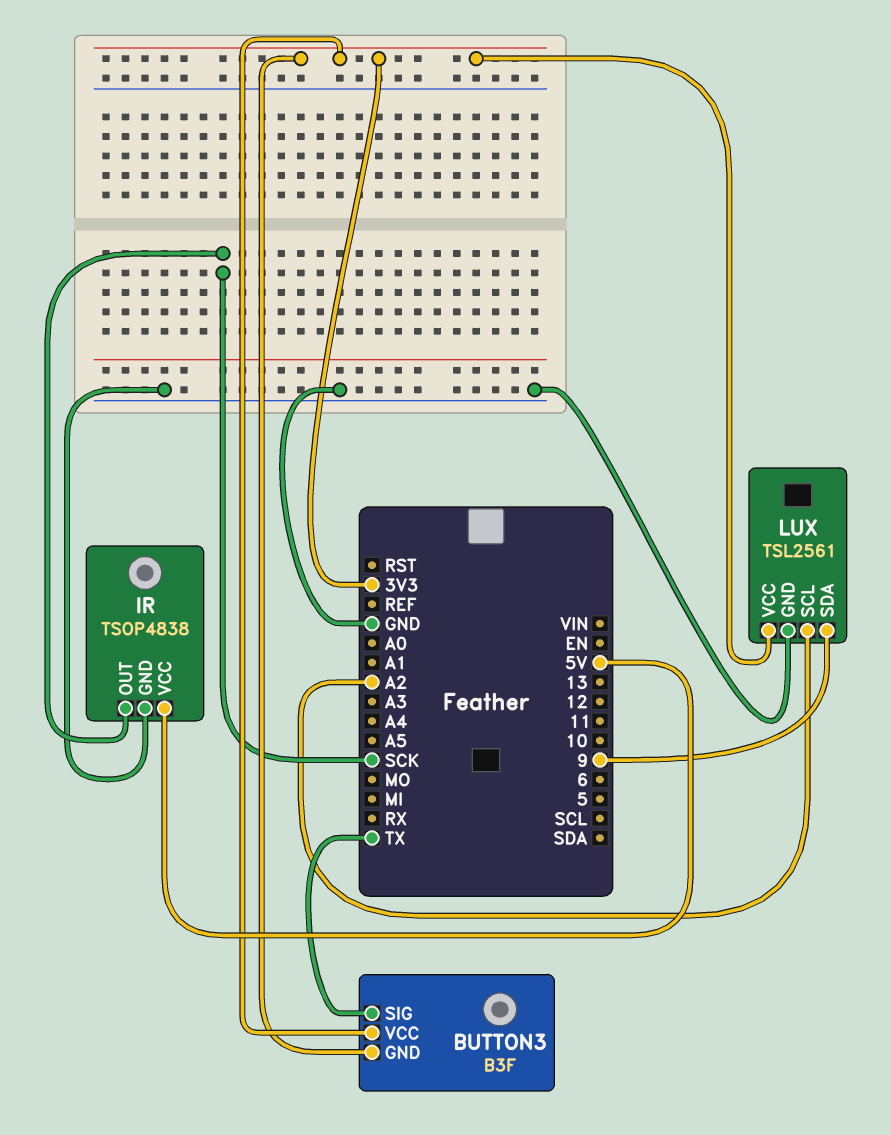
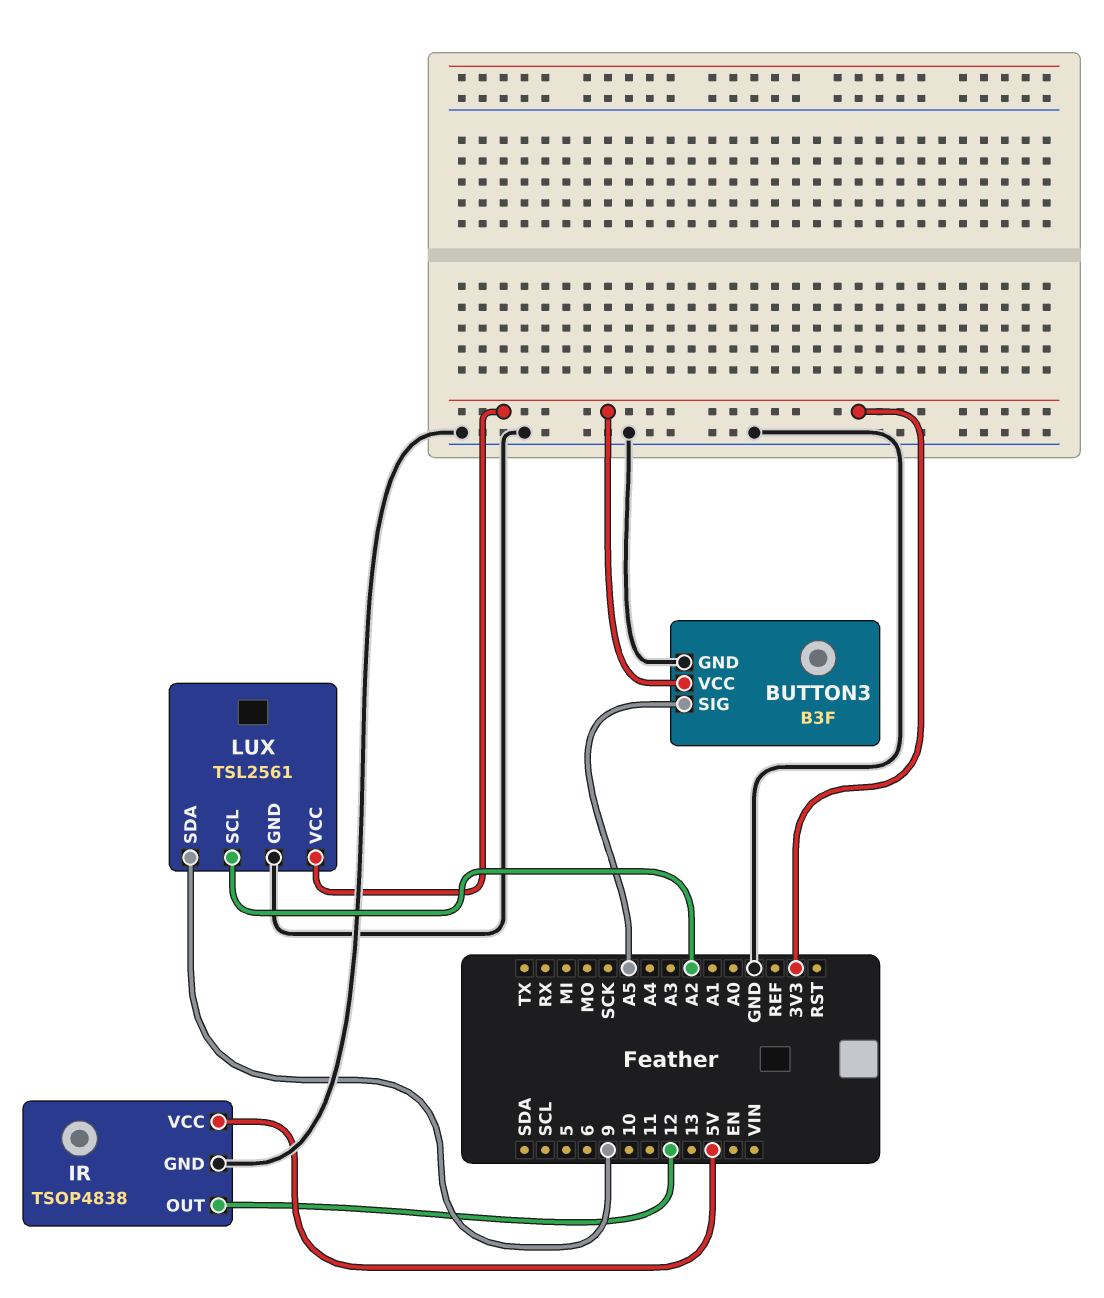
BUTTON3 pin GND: 3V3 -> GND
BUTTON3 pin SIG: TX -> A5
IR pin OUT: SCK -> 12

